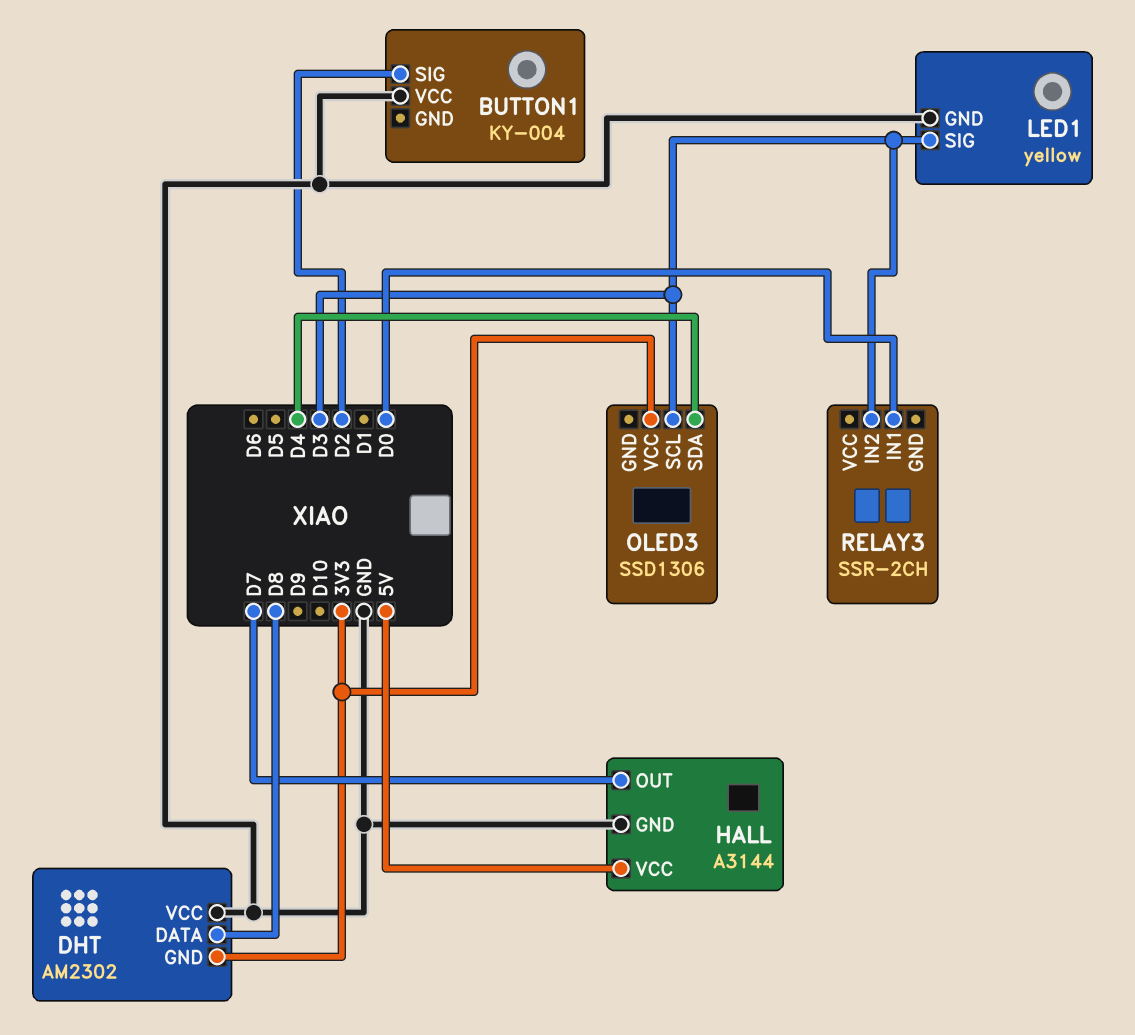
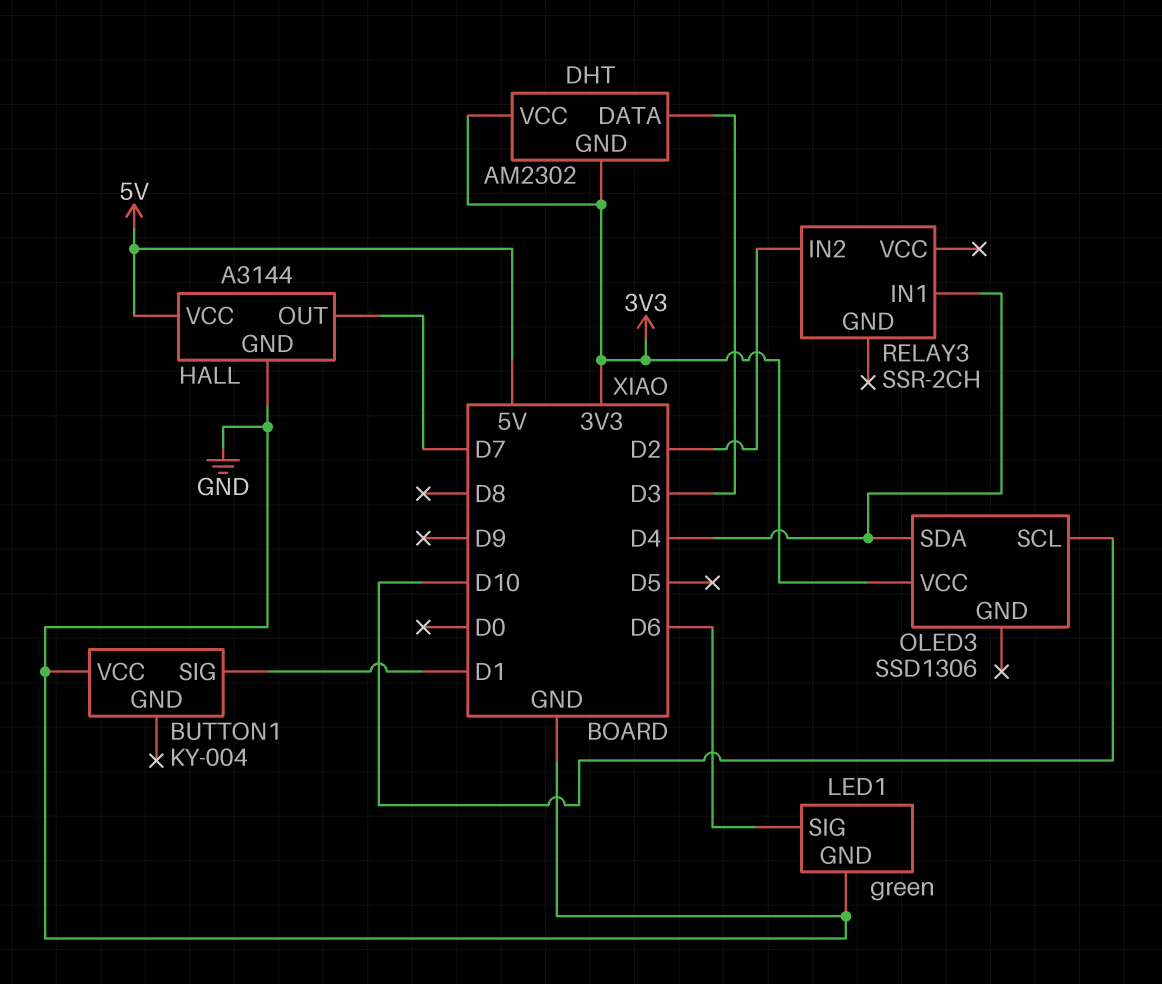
BUTTON1 pin SIG: D2 -> D1
DHT pin DATA: D8 -> D3
DHT pin VCC: GND -> 3V3
LED1: yellow -> green
LED1 pin SIG: D3 -> D6
OLED3 pin SCL: D3 -> D10
RELAY3 pin IN1: D0 -> D4
RELAY3 pin IN2: D3 -> D2

